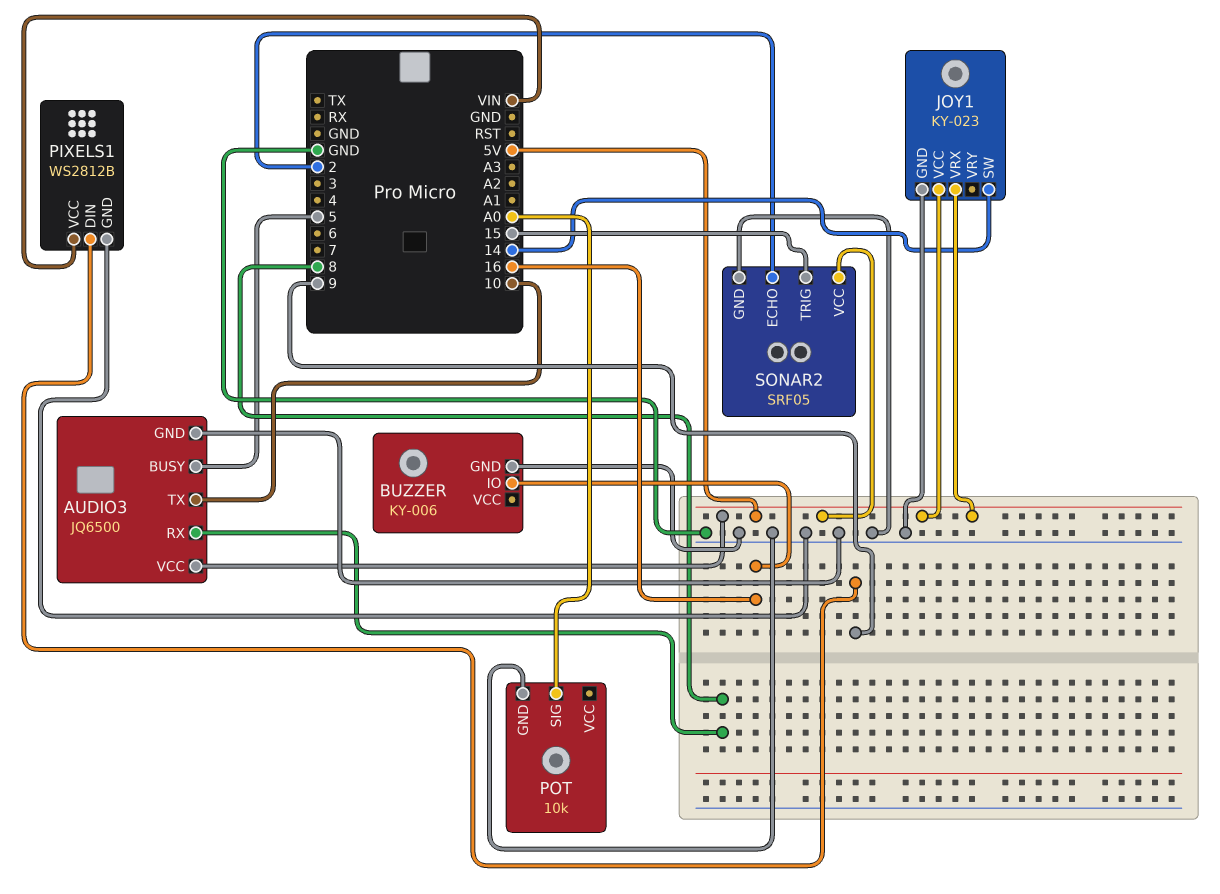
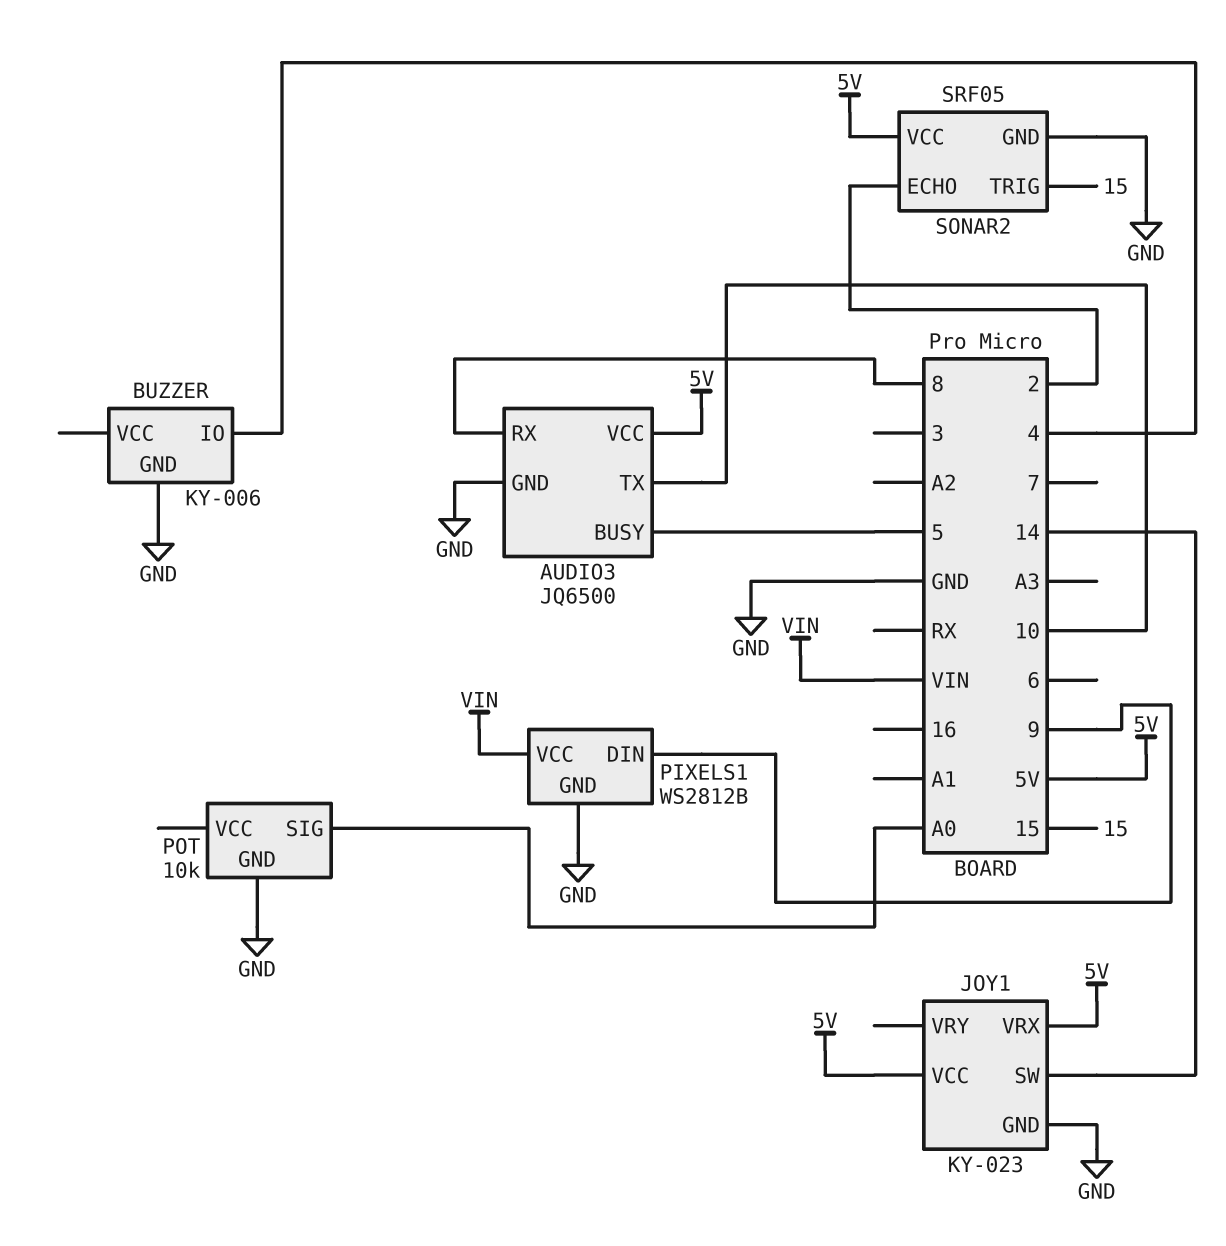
BUZZER pin IO: 16 -> 4

